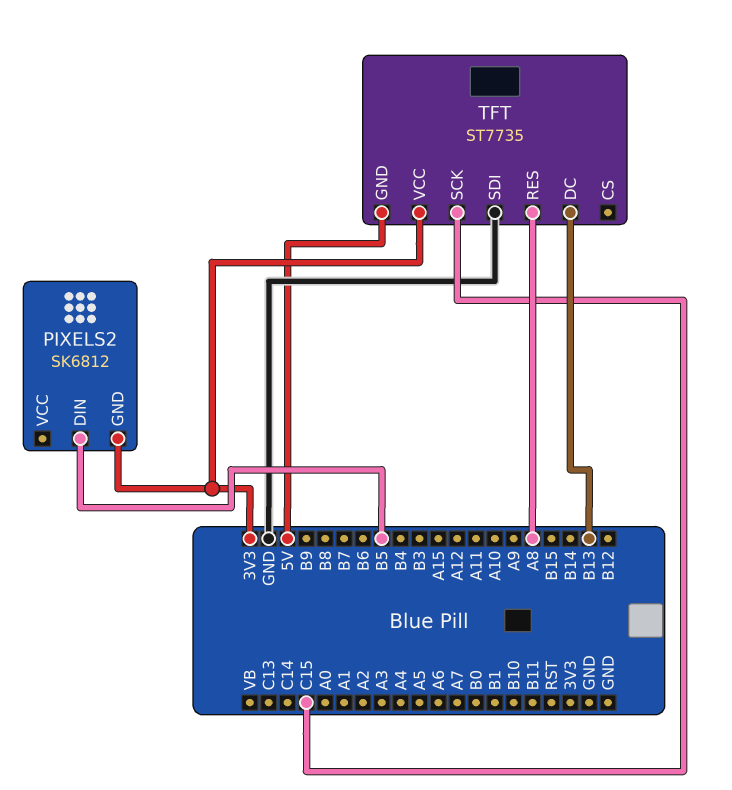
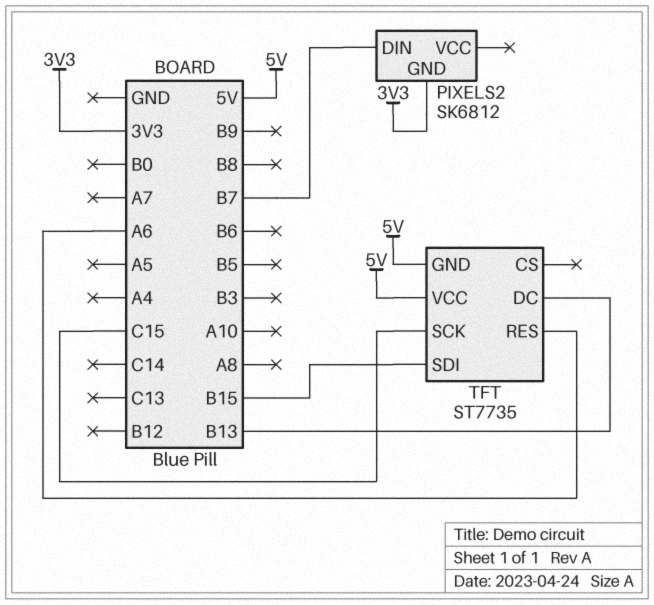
PIXELS2 pin DIN: B5 -> B7
TFT pin RES: A8 -> A6
TFT pin SDI: GND -> B15
TFT pin VCC: 3V3 -> 5V

